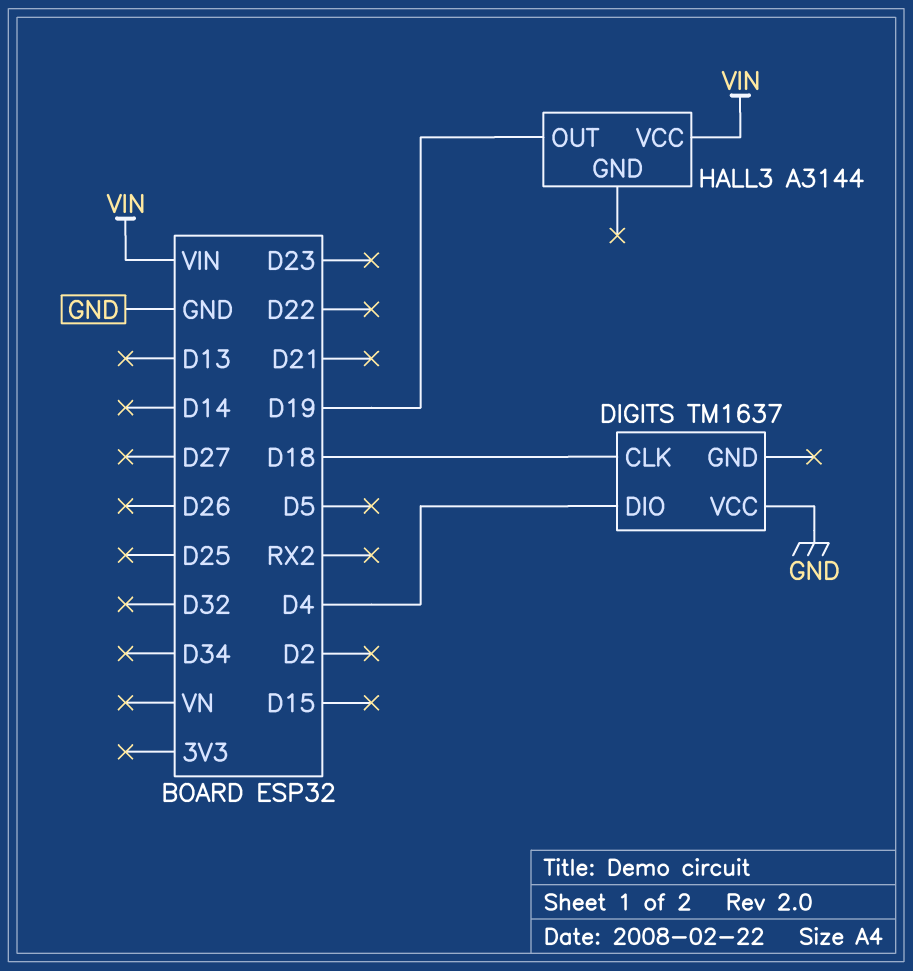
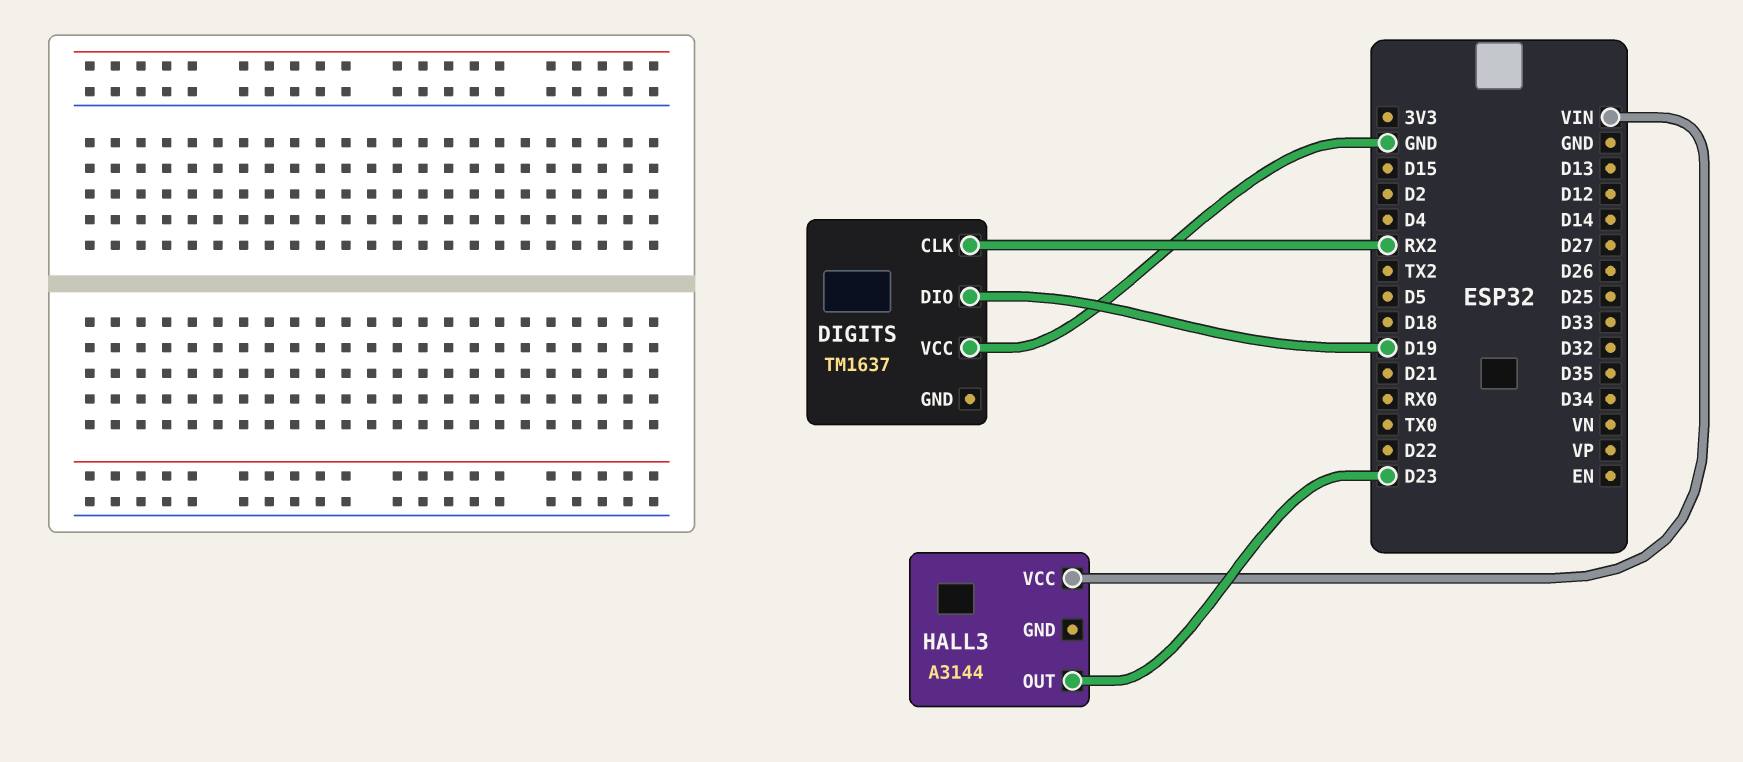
DIGITS pin CLK: D18 -> RX2
DIGITS pin DIO: D4 -> D19
HALL3 pin OUT: D19 -> D23

